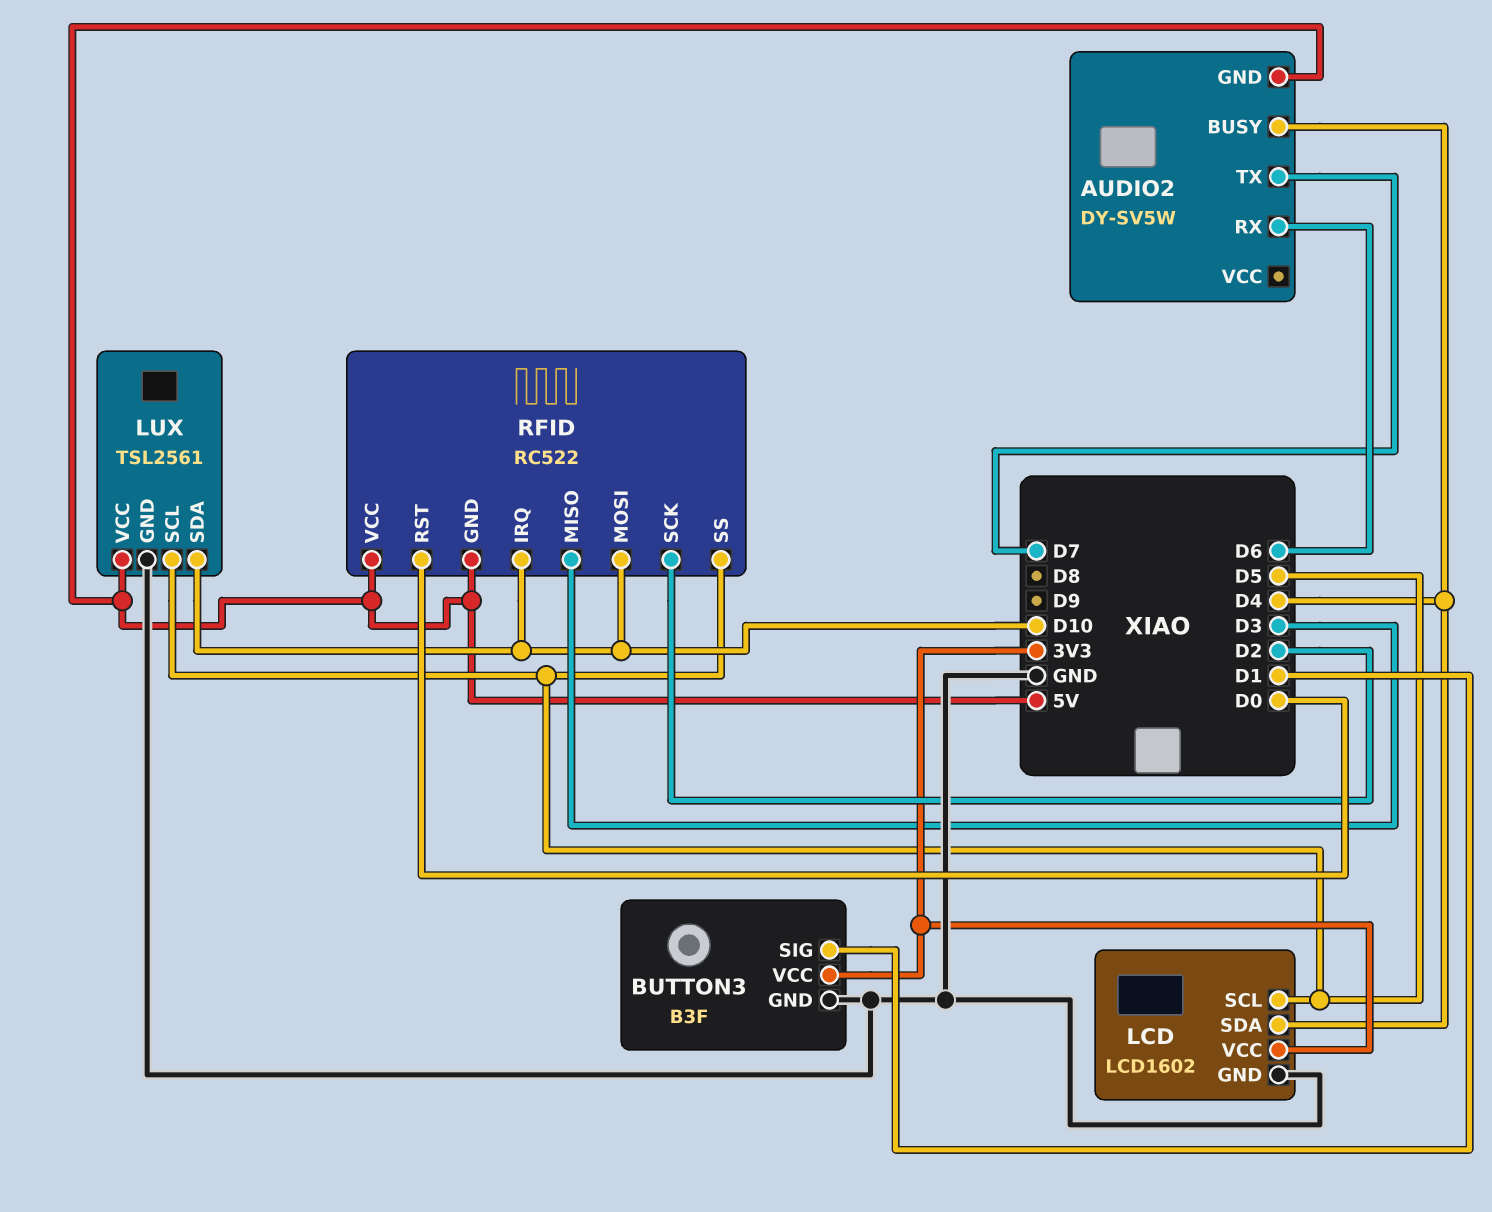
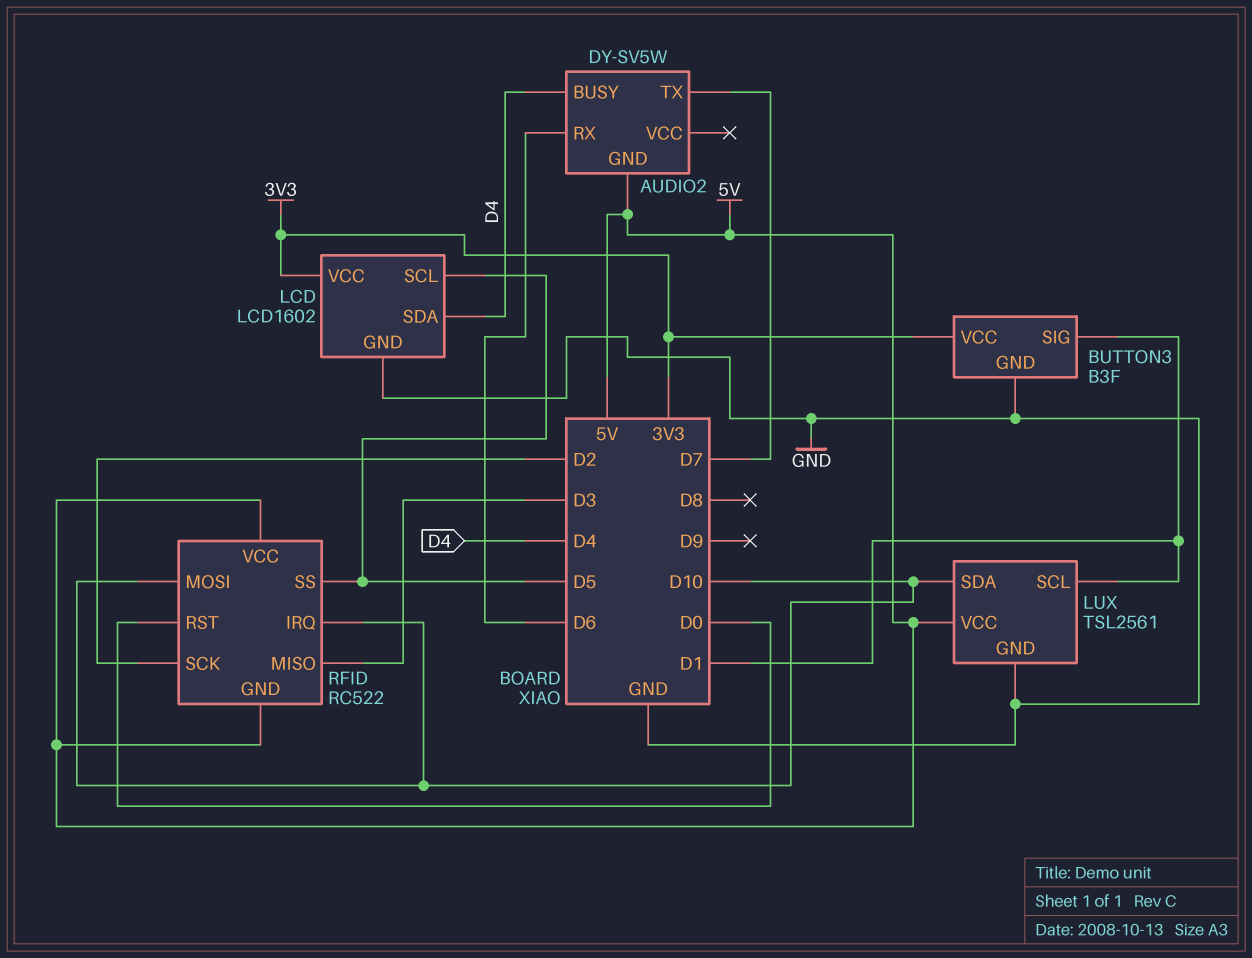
LUX pin SCL: D5 -> D1

